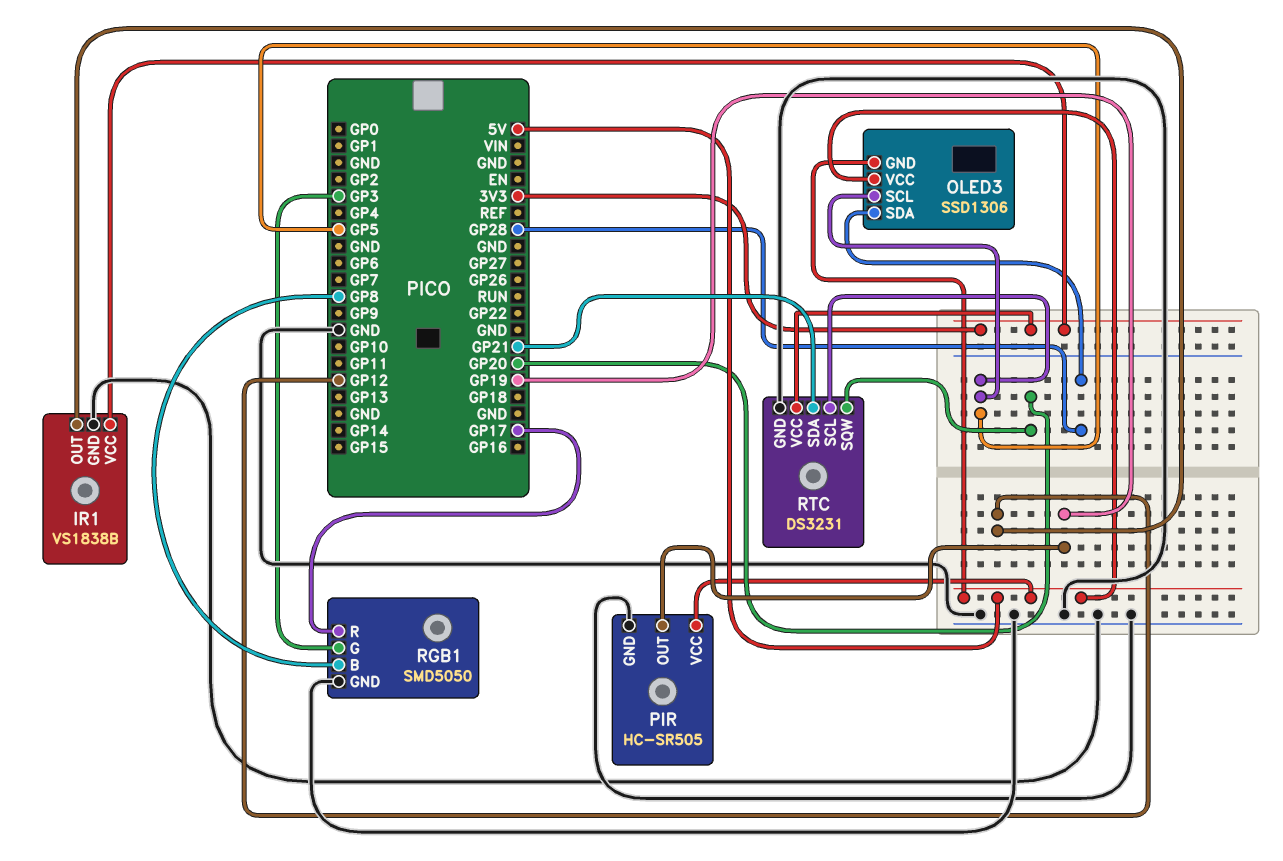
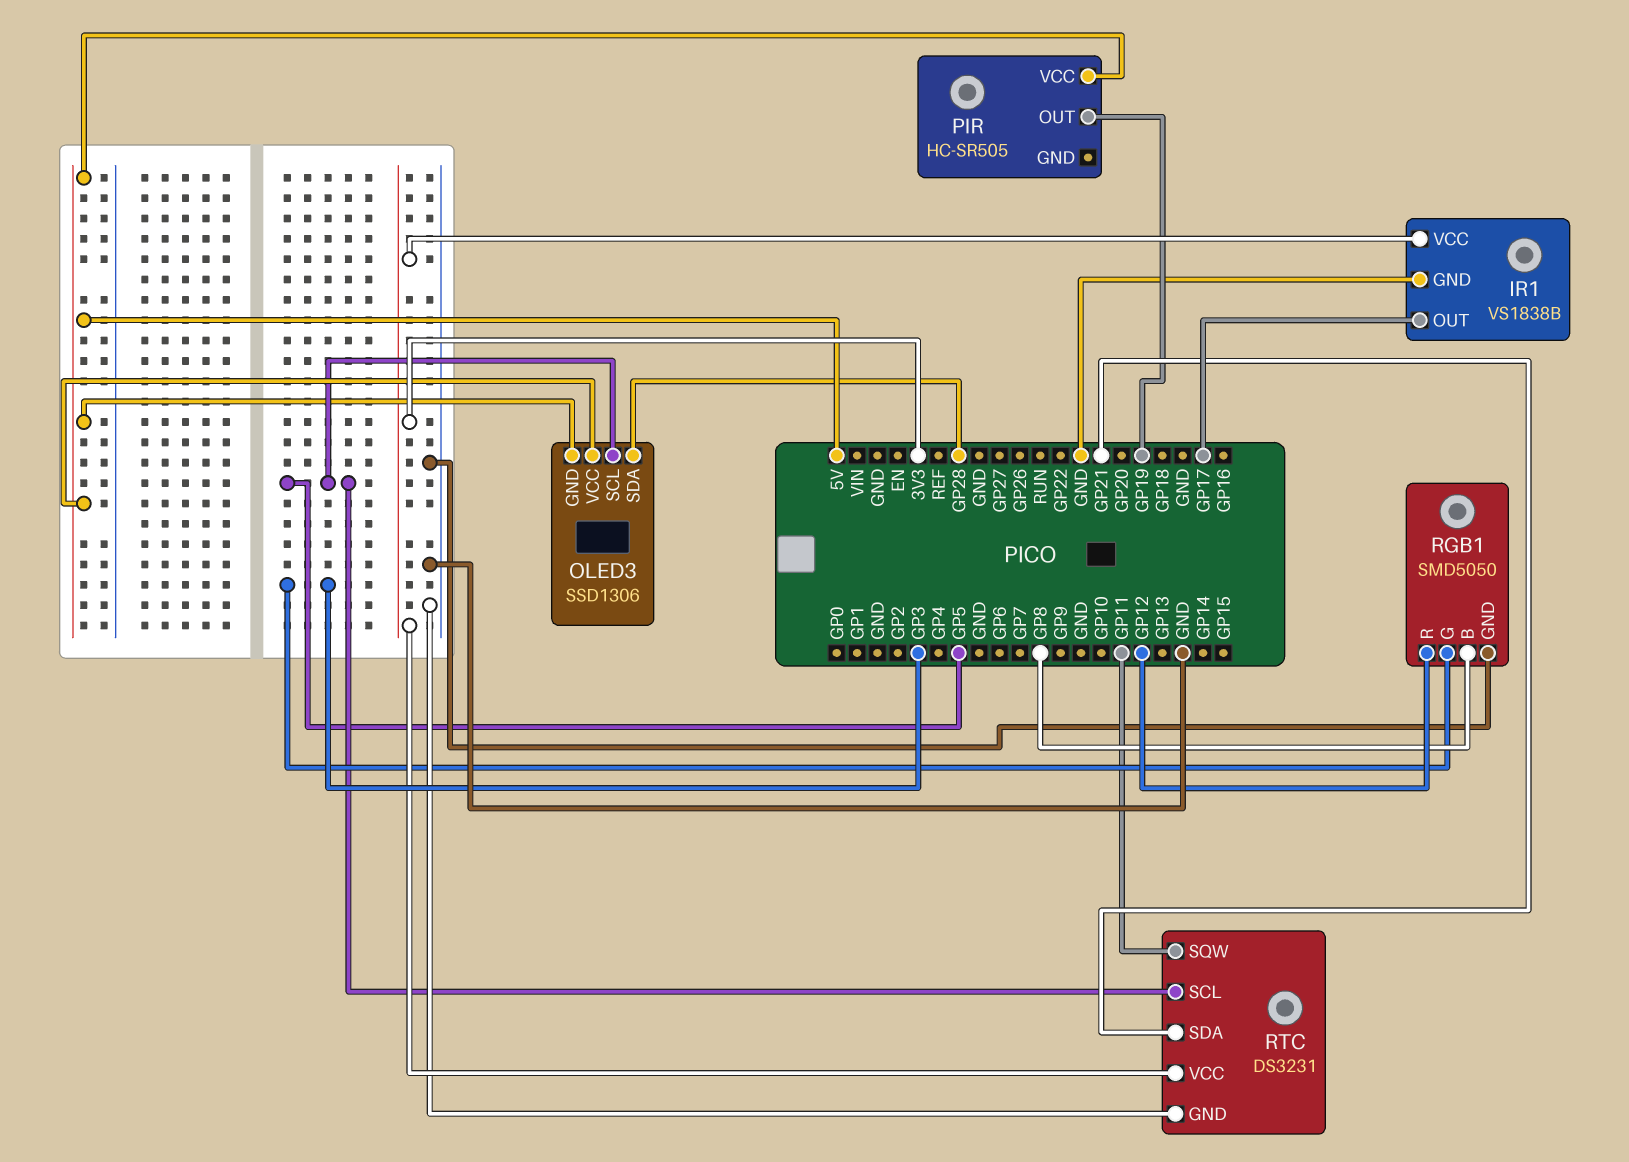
IR1 pin OUT: GP12 -> GP17
PIR pin GND: GND -> none
RGB1 pin R: GP17 -> GP12
RTC pin SQW: GP20 -> GP11

